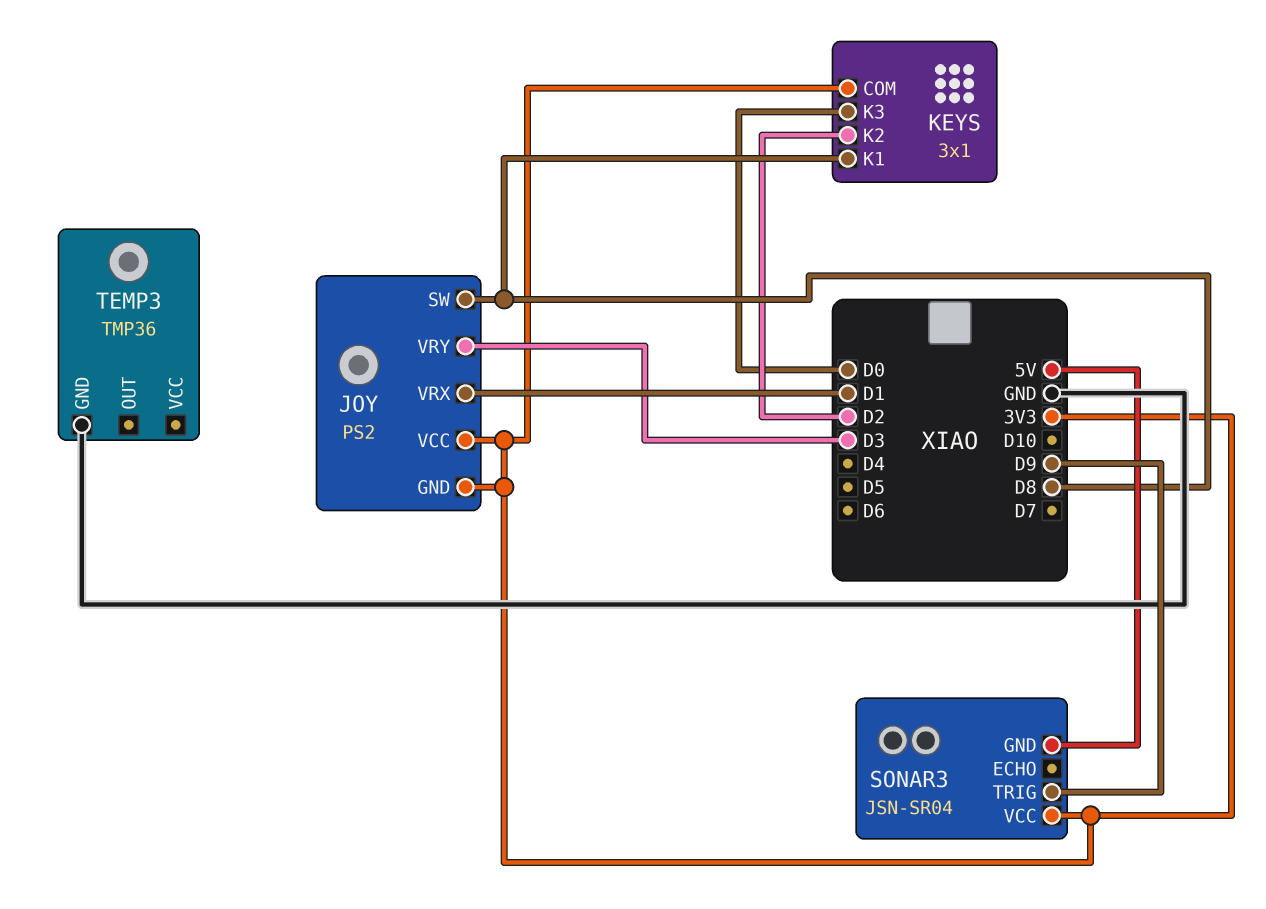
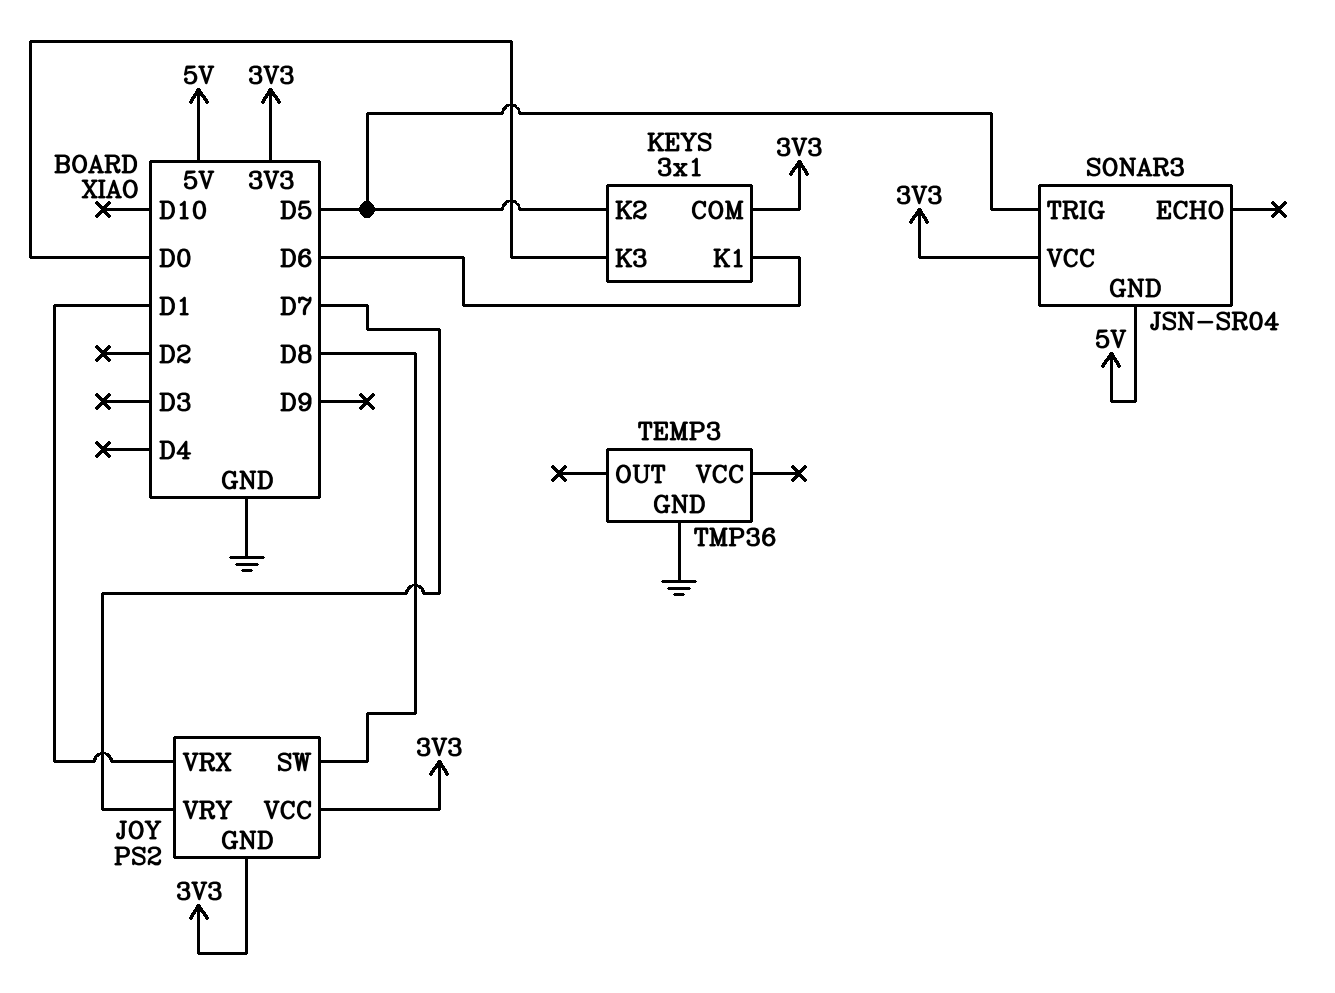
JOY pin VRY: D3 -> D7
KEYS pin K1: D8 -> D6
KEYS pin K2: D2 -> D5
SONAR3 pin TRIG: D9 -> D5

